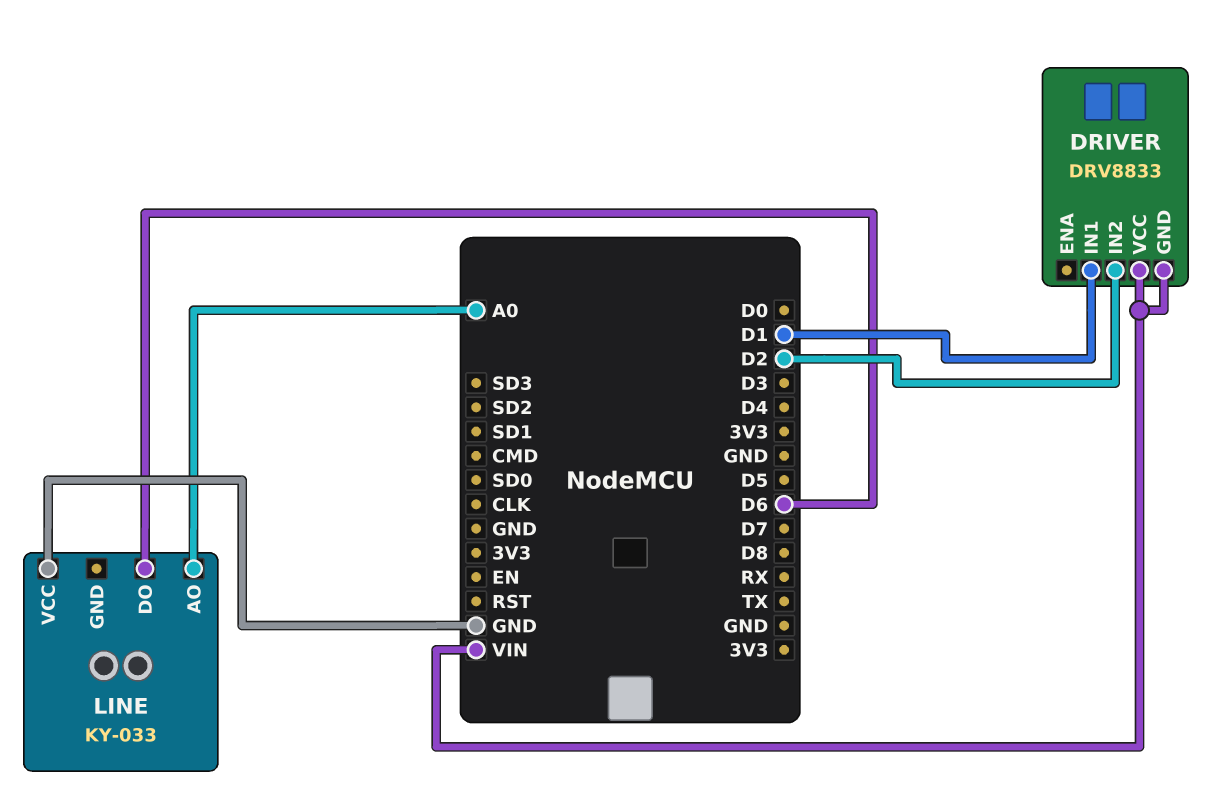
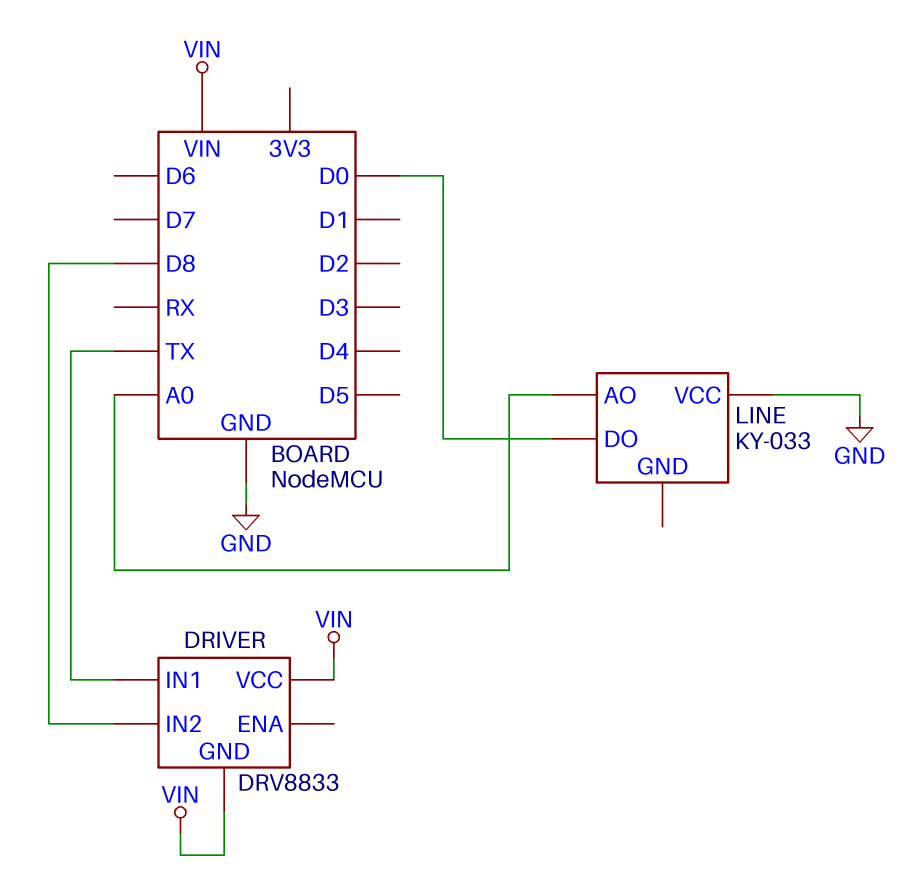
DRIVER pin IN1: D1 -> TX
DRIVER pin IN2: D2 -> D8
LINE pin DO: D6 -> D0

